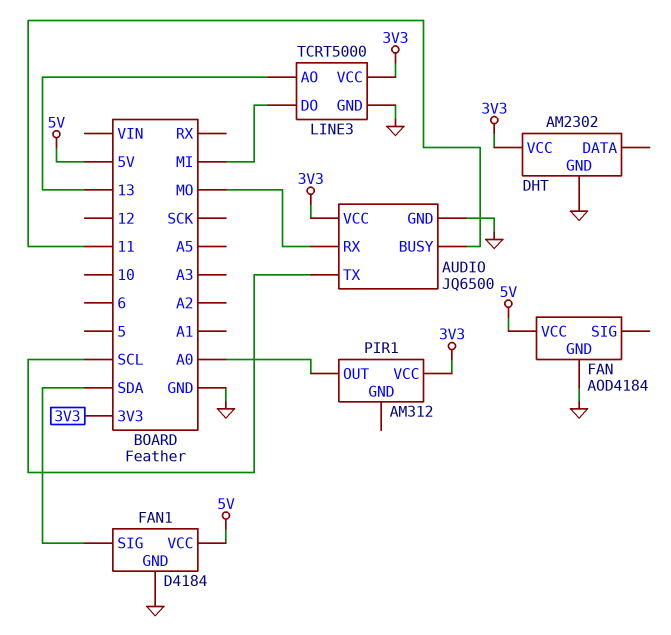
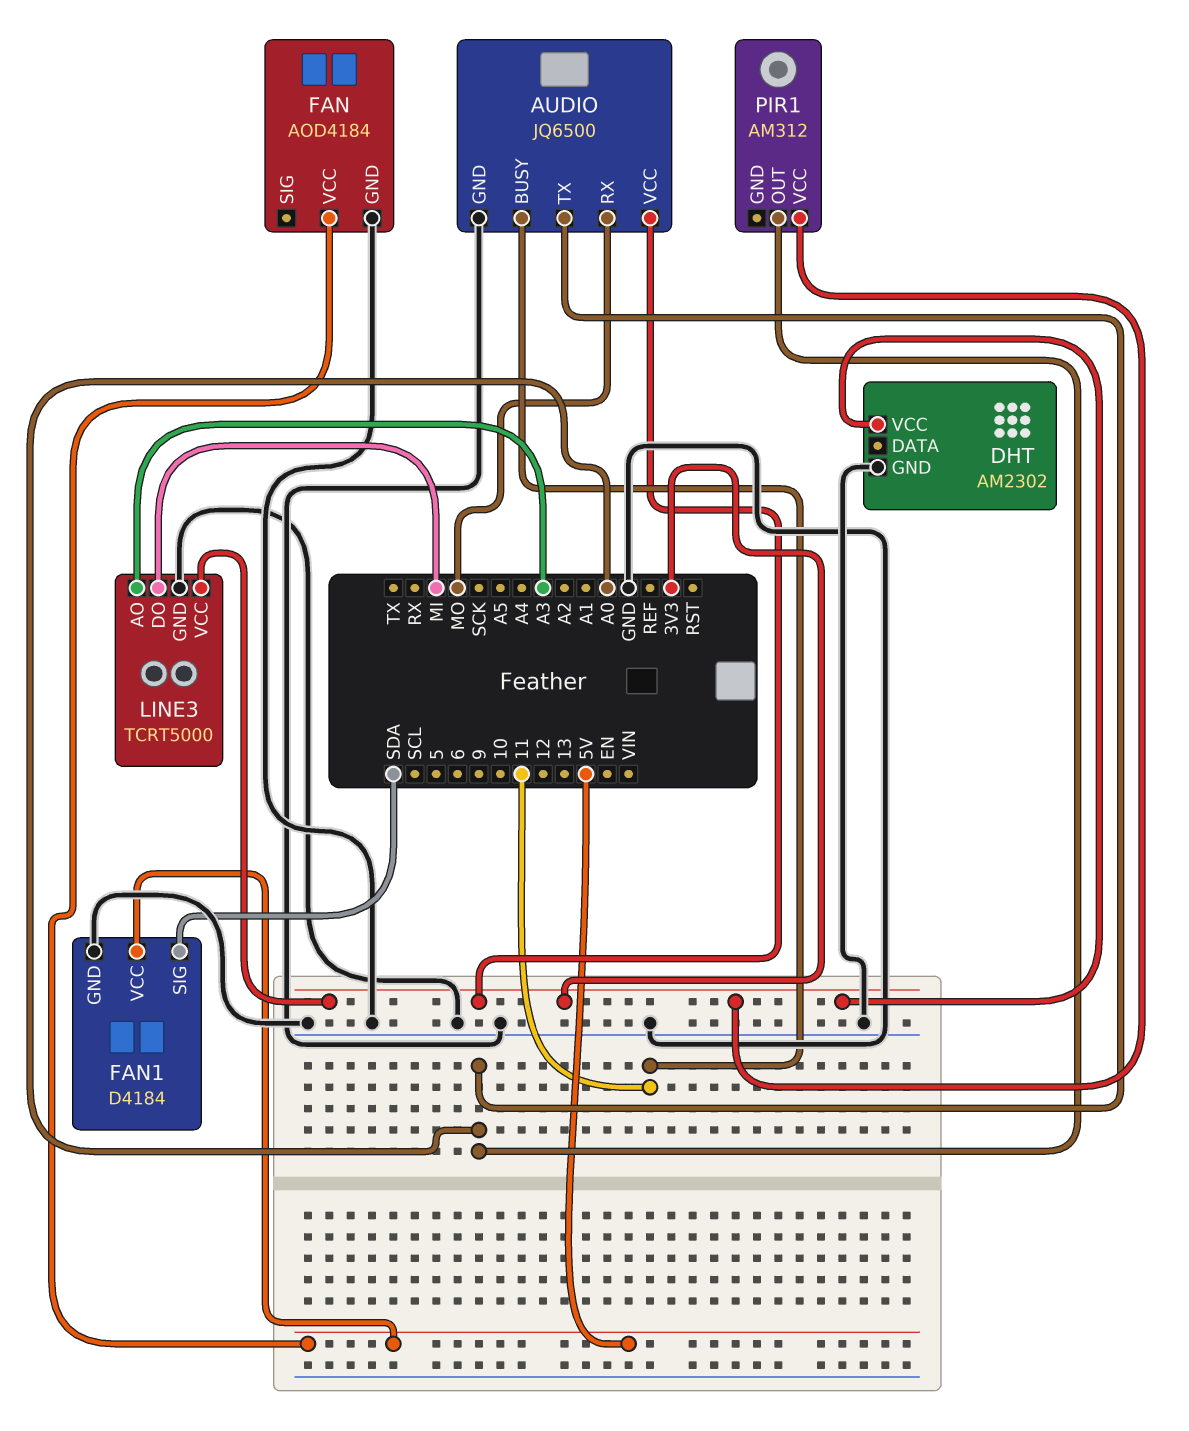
AUDIO pin TX: SCL -> A0
LINE3 pin AO: 13 -> A3

